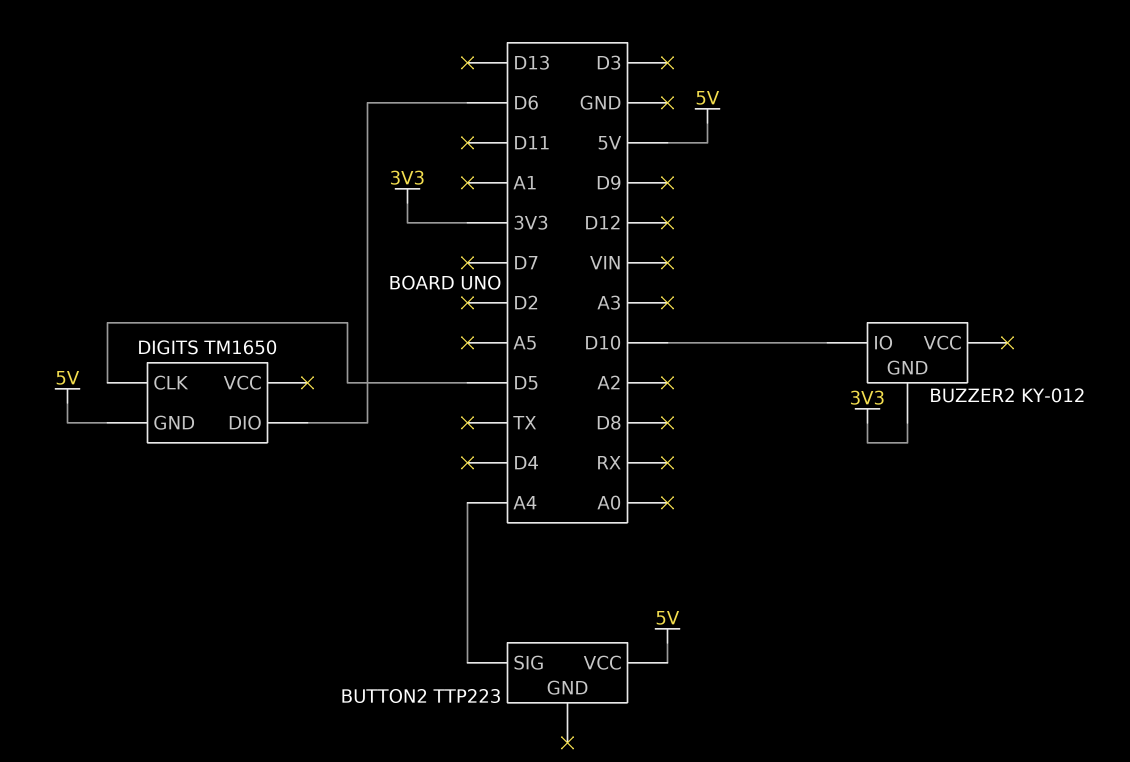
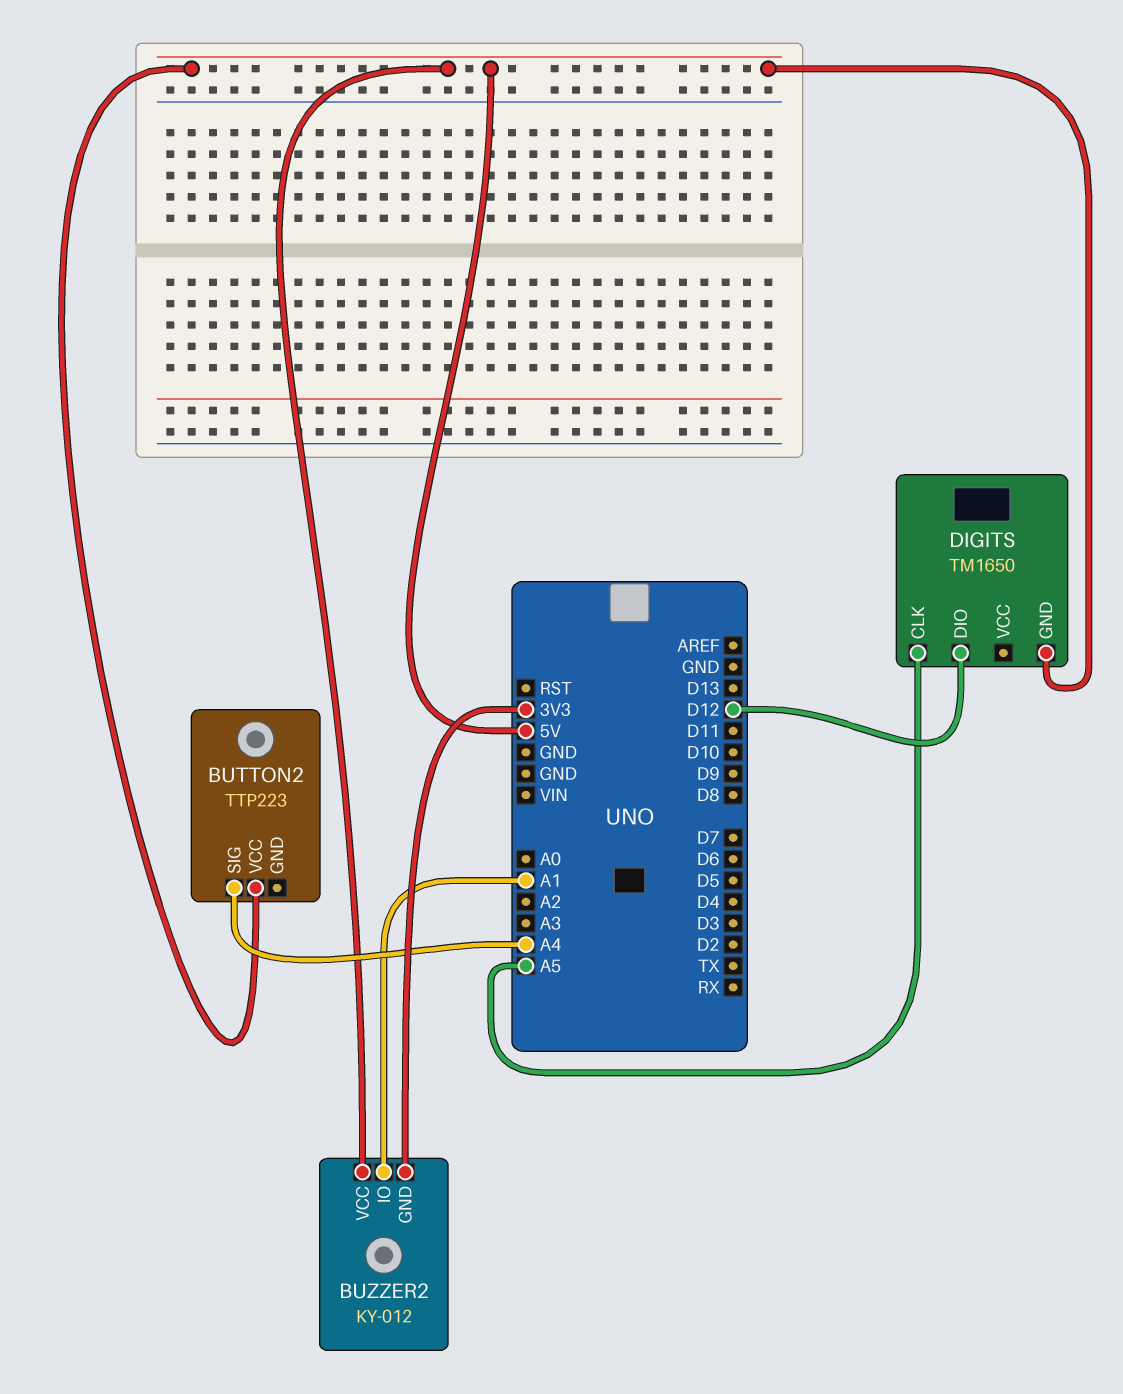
BUZZER2 pin IO: D10 -> A1
BUZZER2 pin VCC: none -> 5V
DIGITS pin CLK: D5 -> A5
DIGITS pin DIO: D6 -> D12

